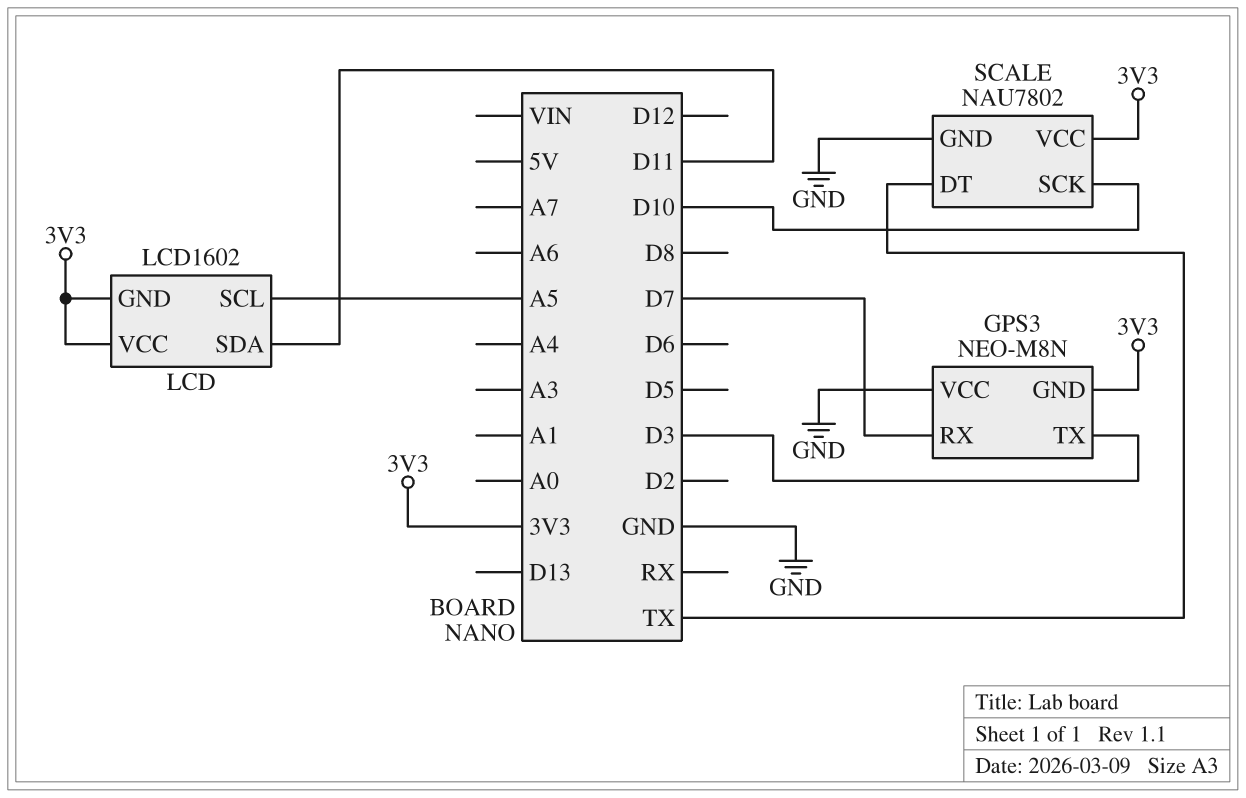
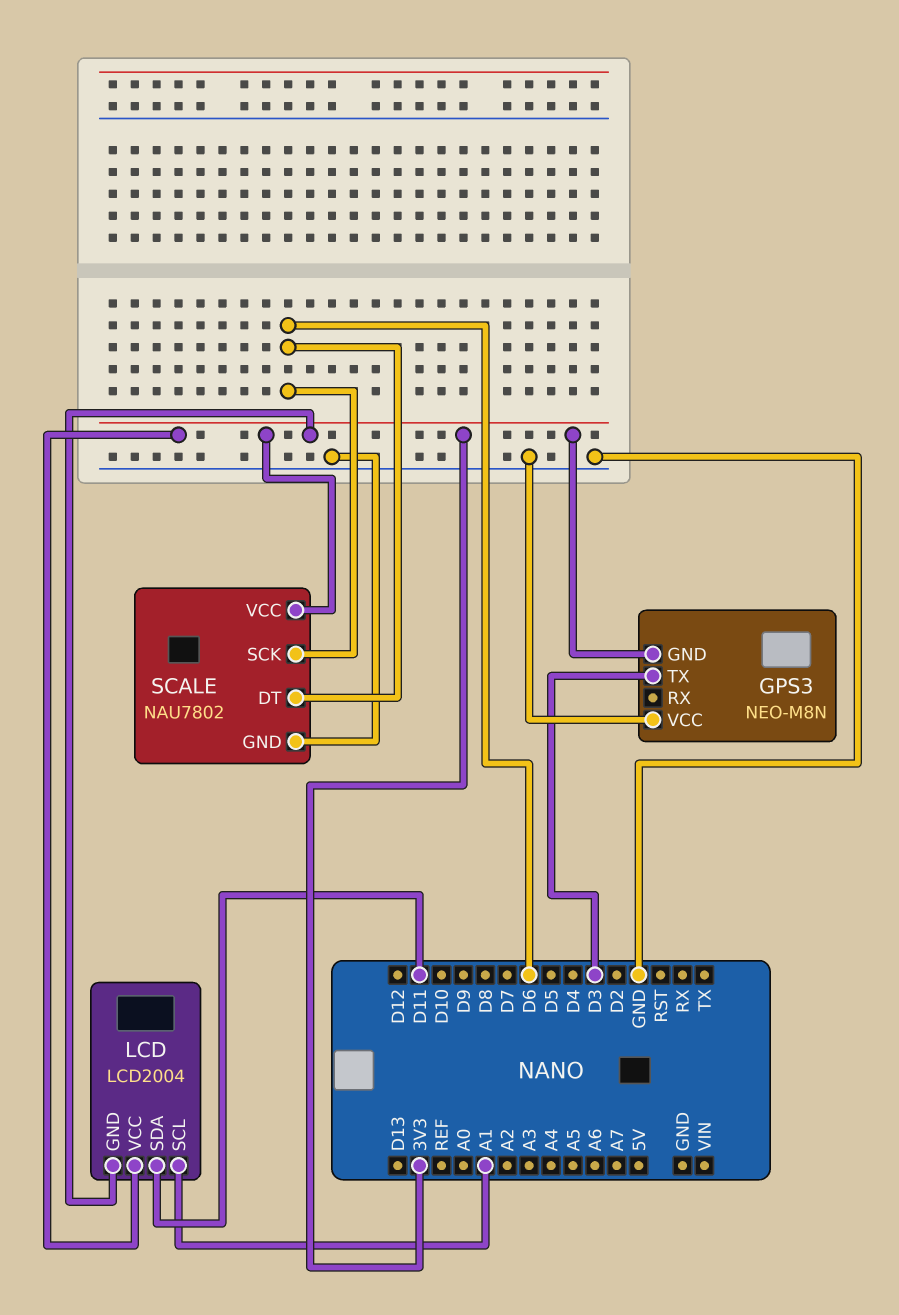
GPS3 pin RX: D7 -> none
LCD: LCD1602 -> LCD2004
LCD pin SCL: A5 -> A1
SCALE pin DT: TX -> D6
SCALE pin SCK: D10 -> D6

